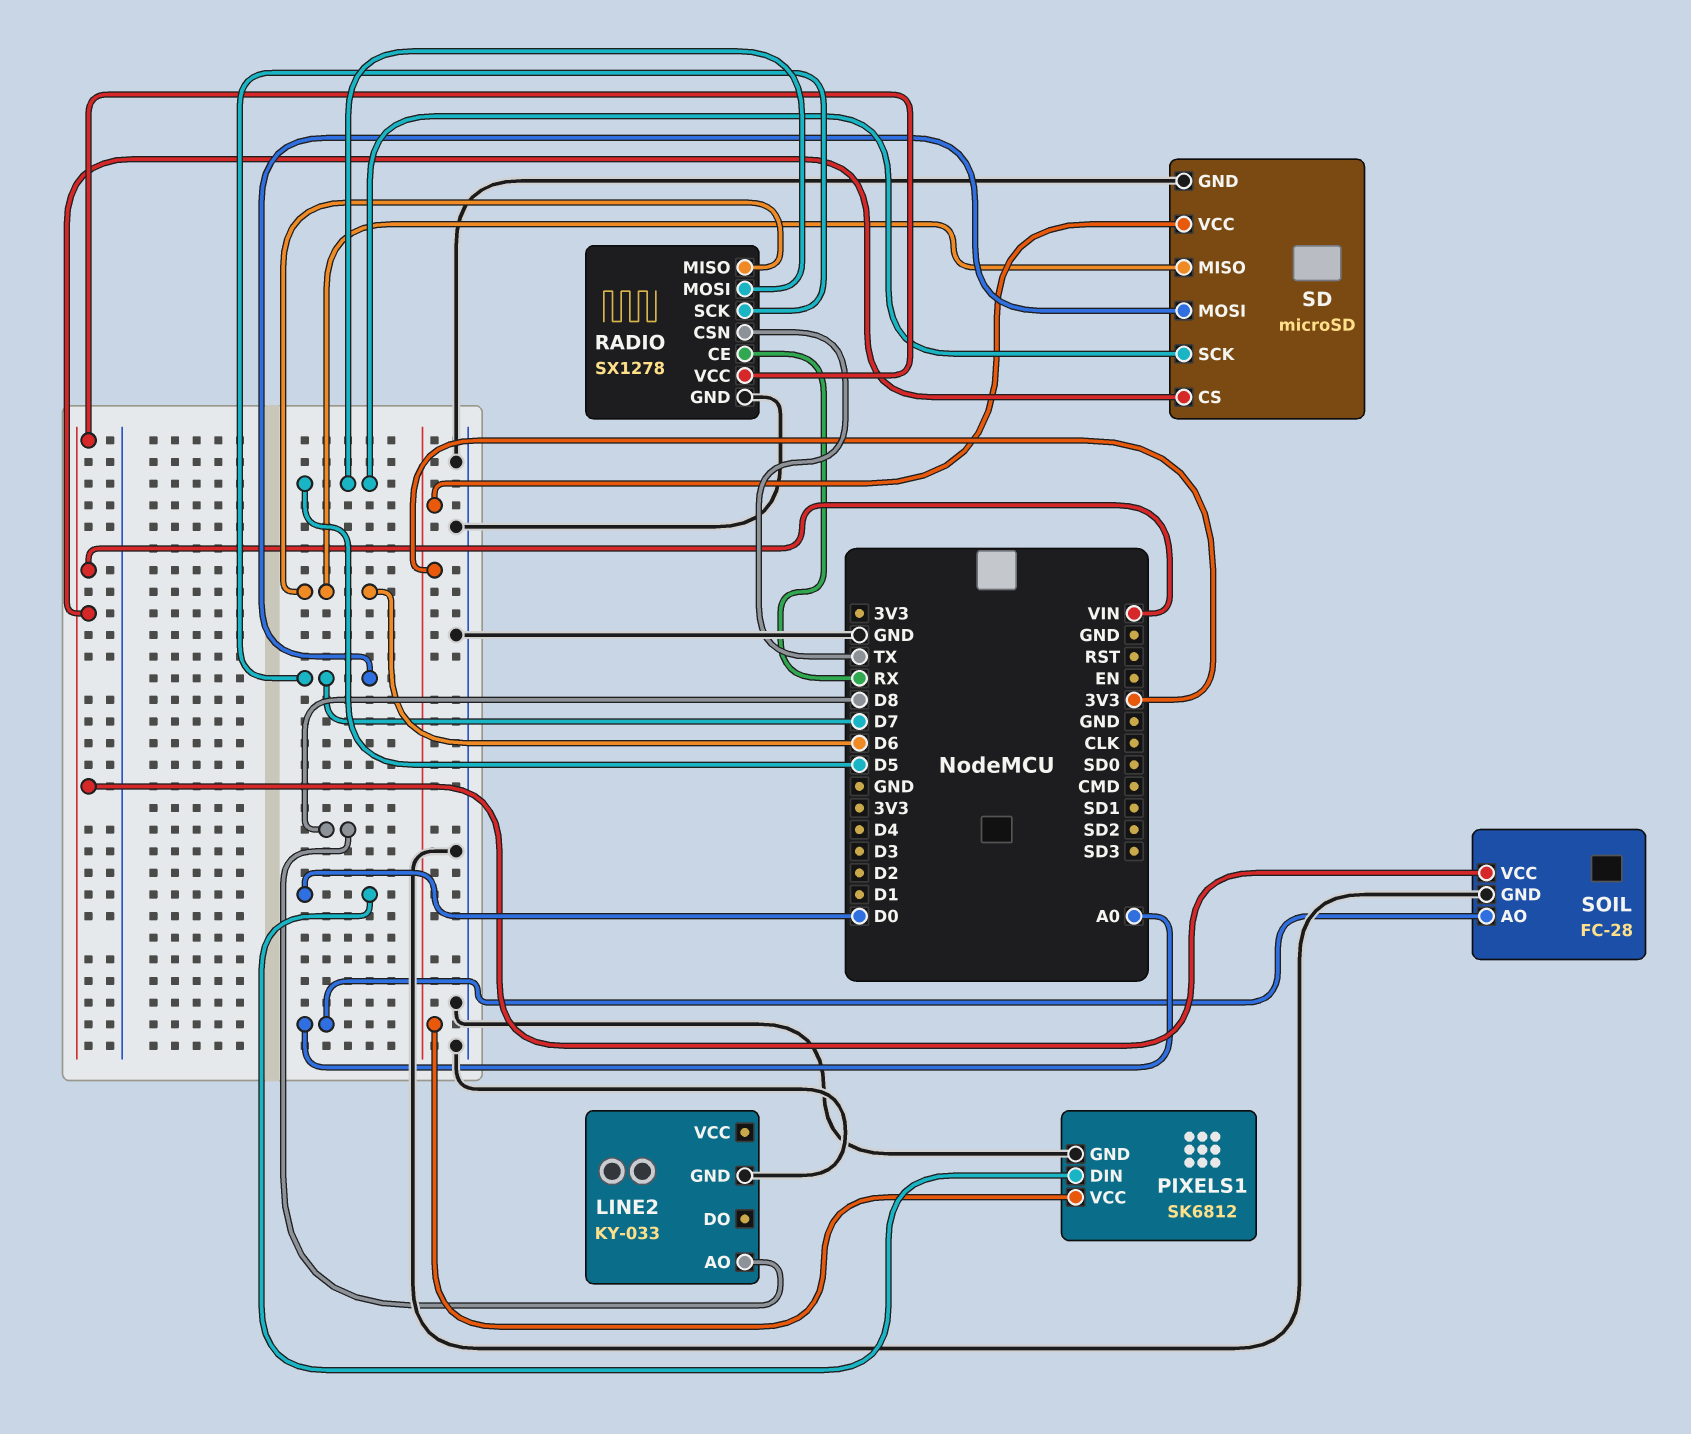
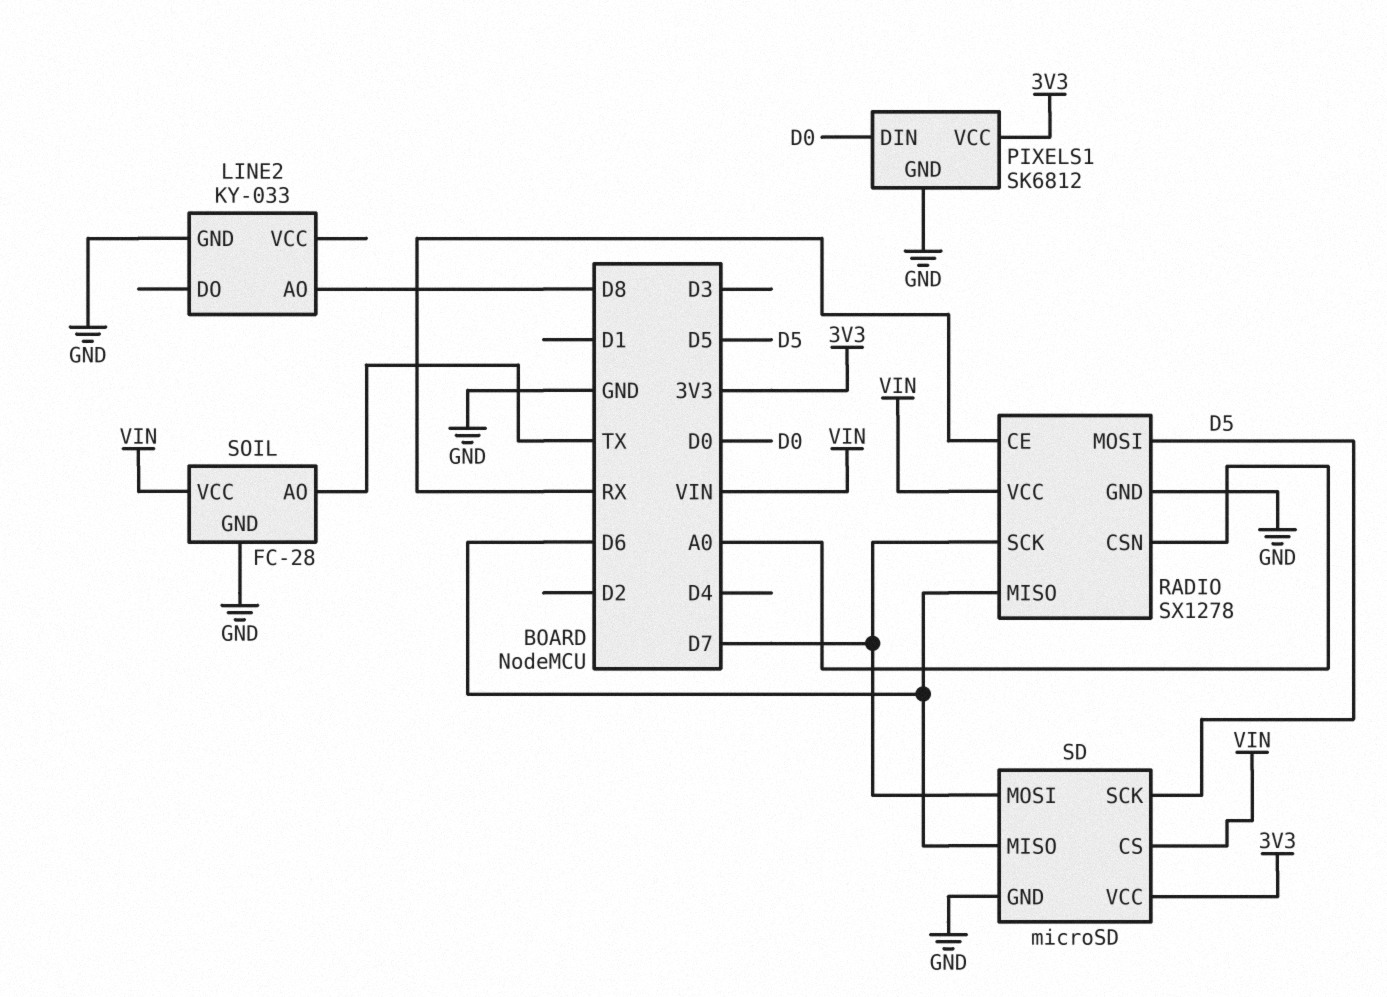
RADIO pin CSN: TX -> A0
SOIL pin AO: A0 -> TX

